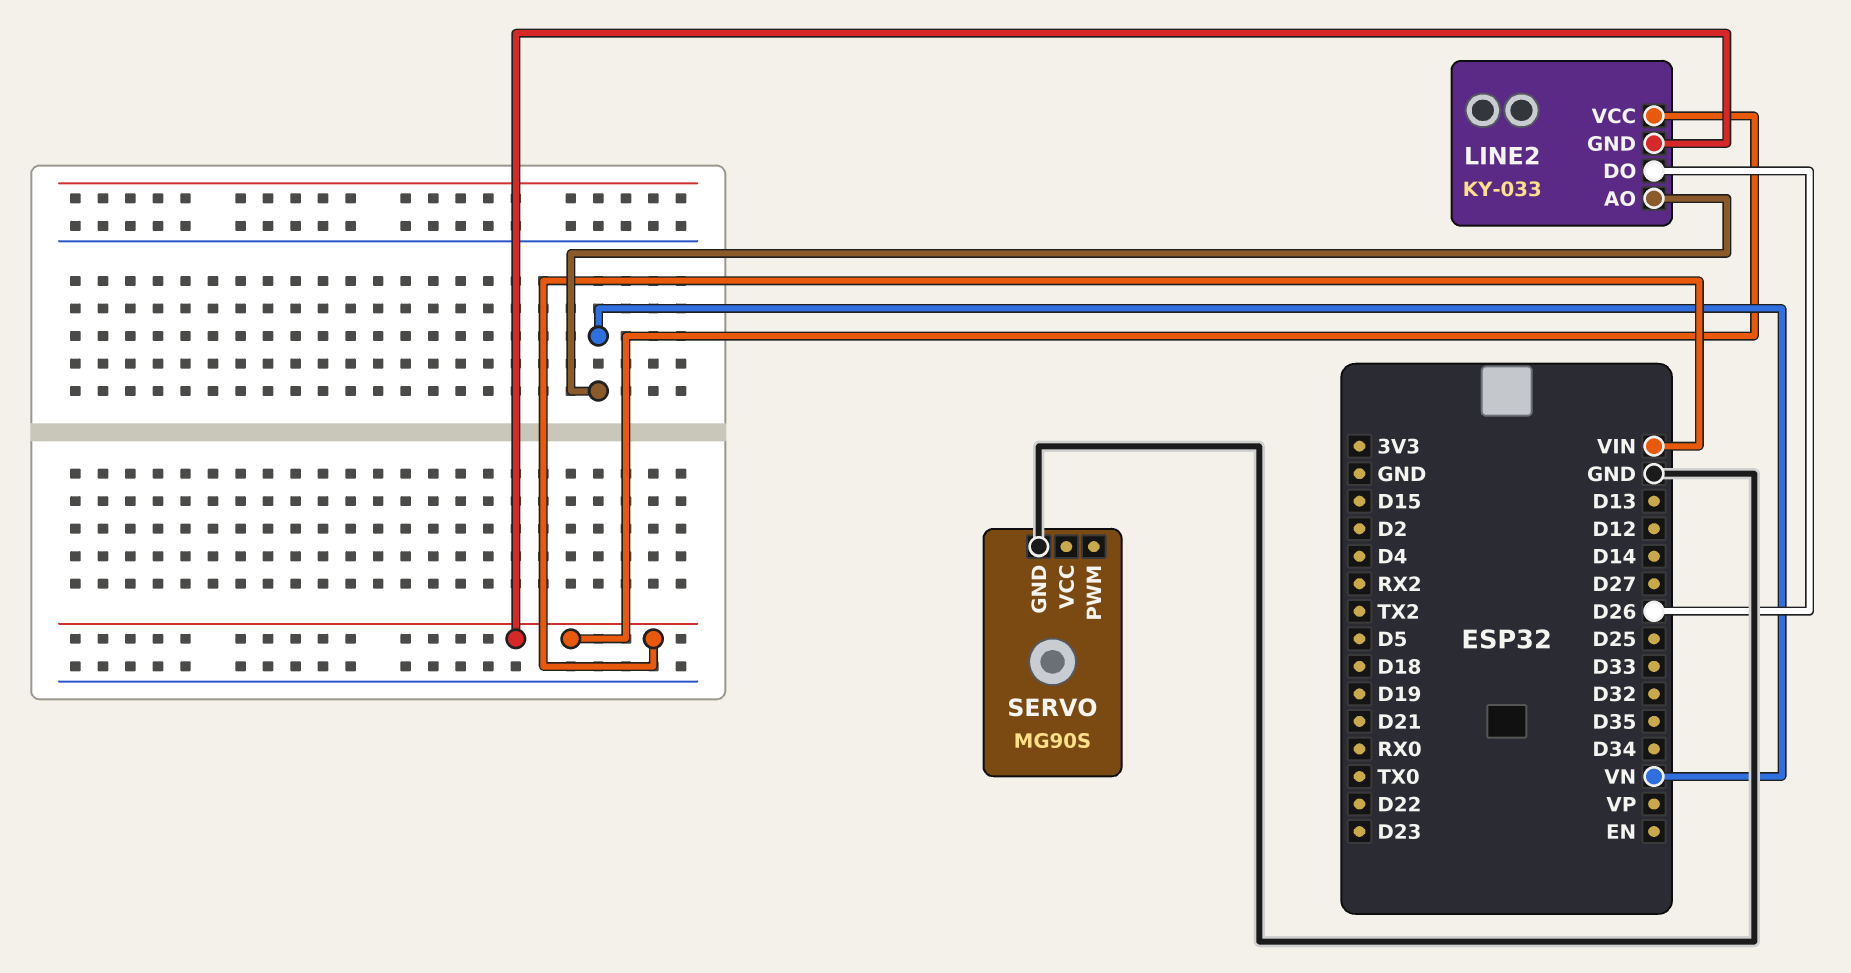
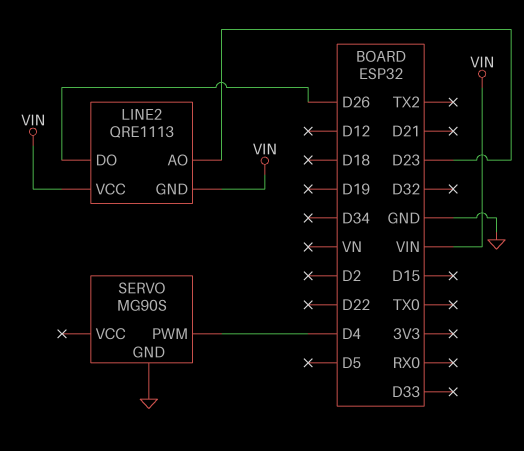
LINE2: KY-033 -> QRE1113
LINE2 pin AO: VN -> D23
SERVO pin PWM: none -> D4

